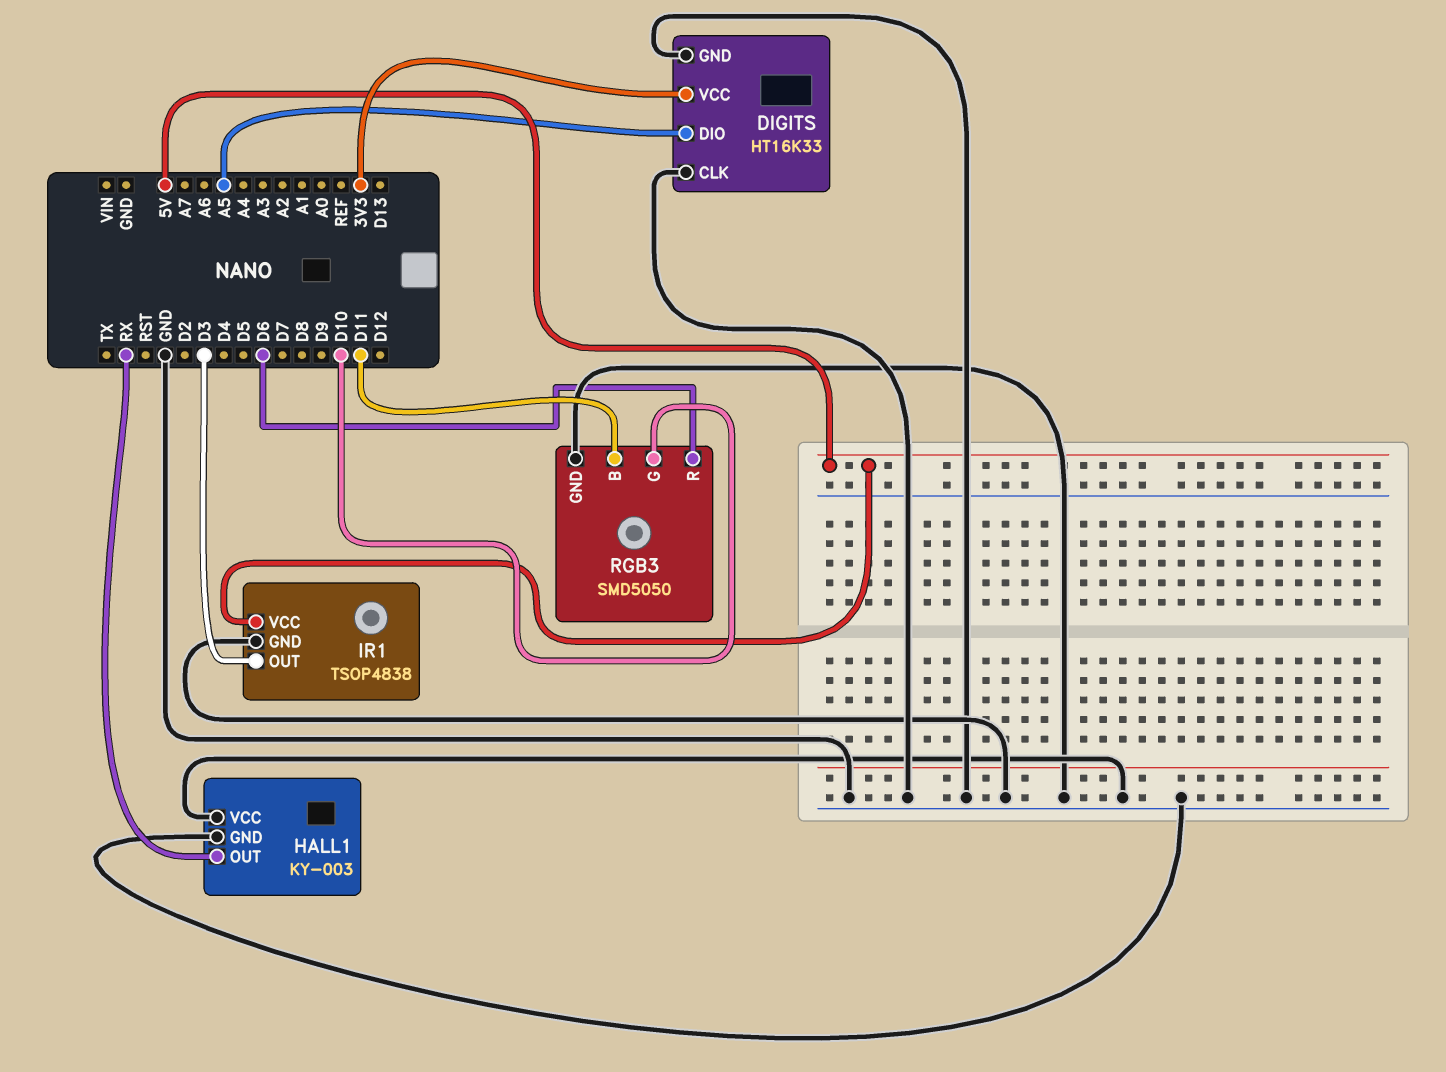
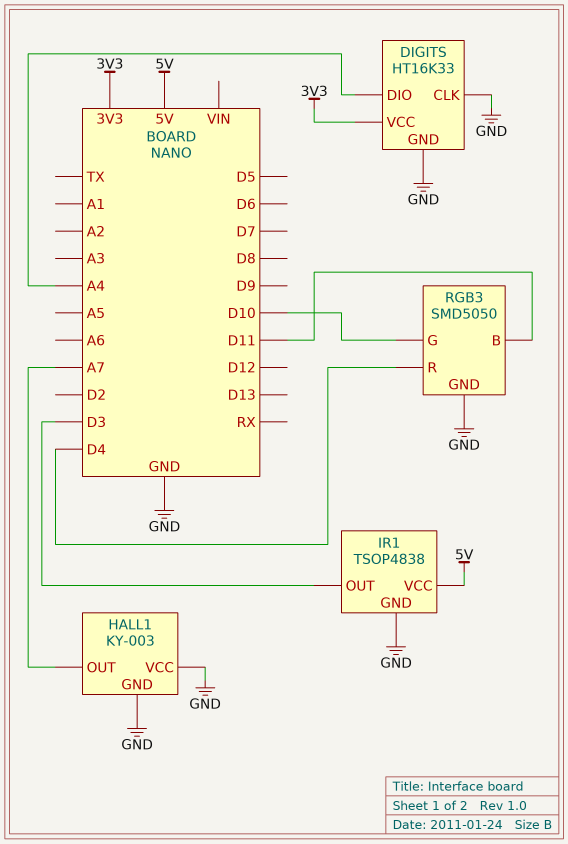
DIGITS pin DIO: A5 -> A4
HALL1 pin OUT: RX -> A7
RGB3 pin R: D6 -> D4

